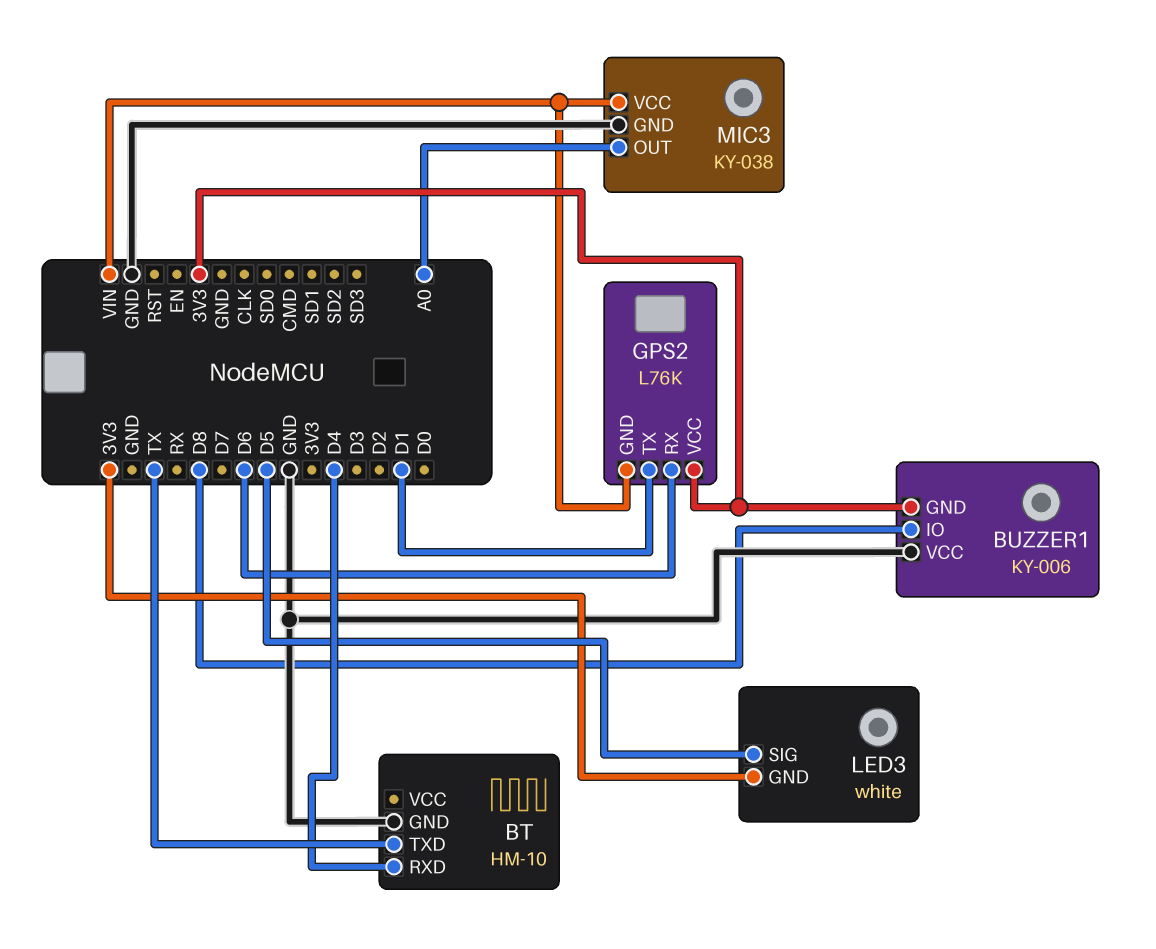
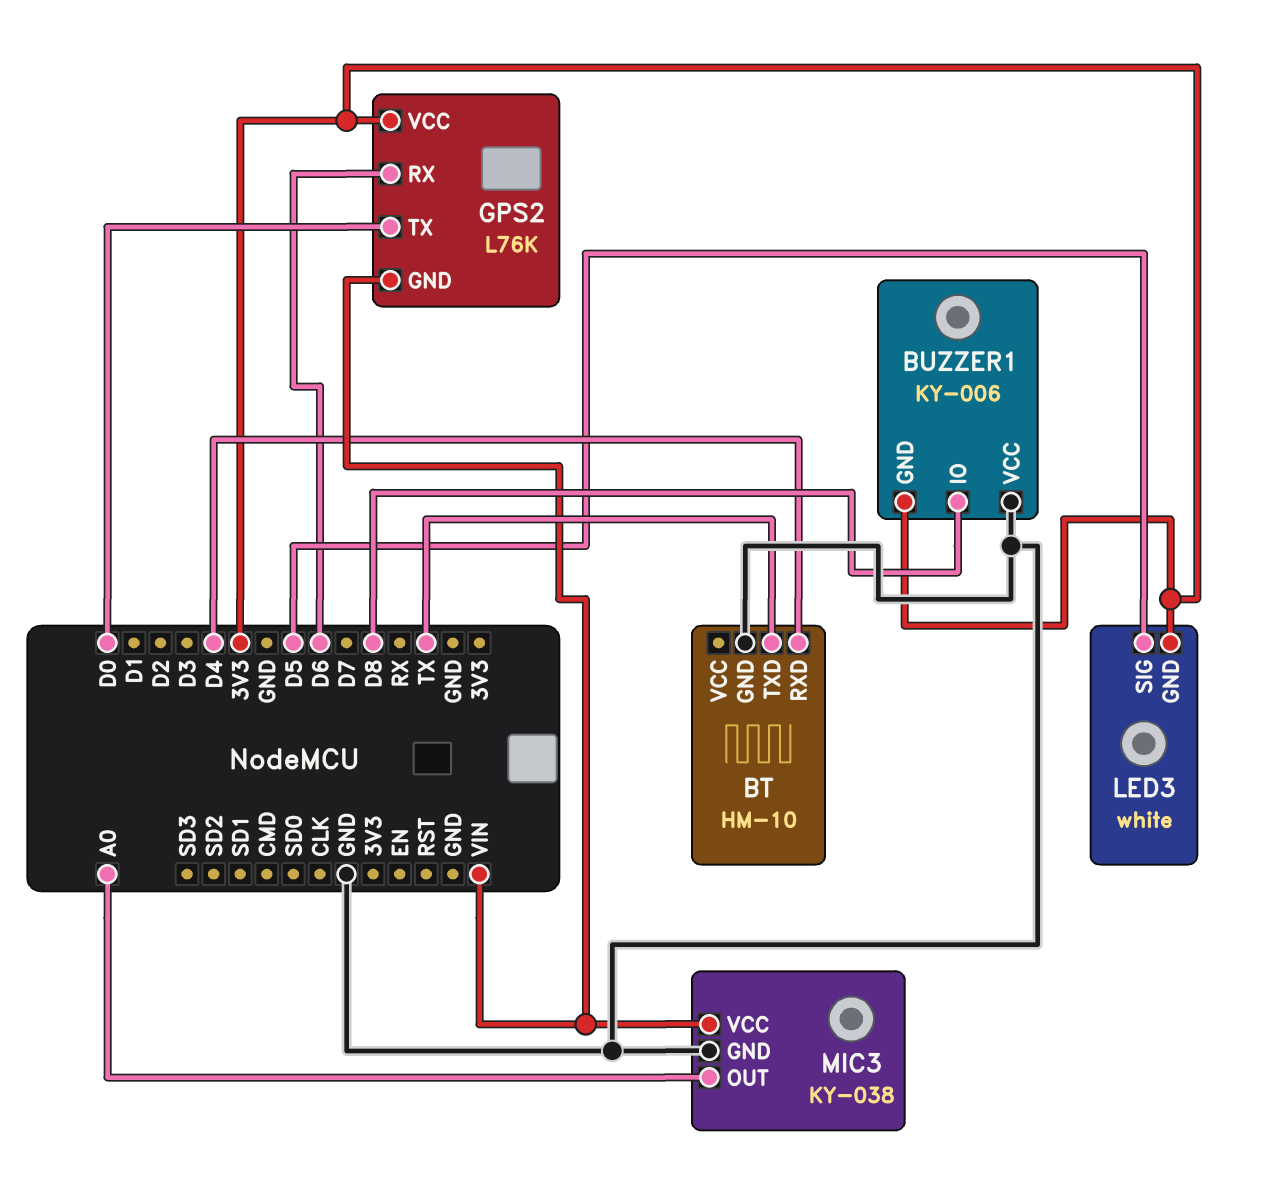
GPS2 pin TX: D1 -> D0

